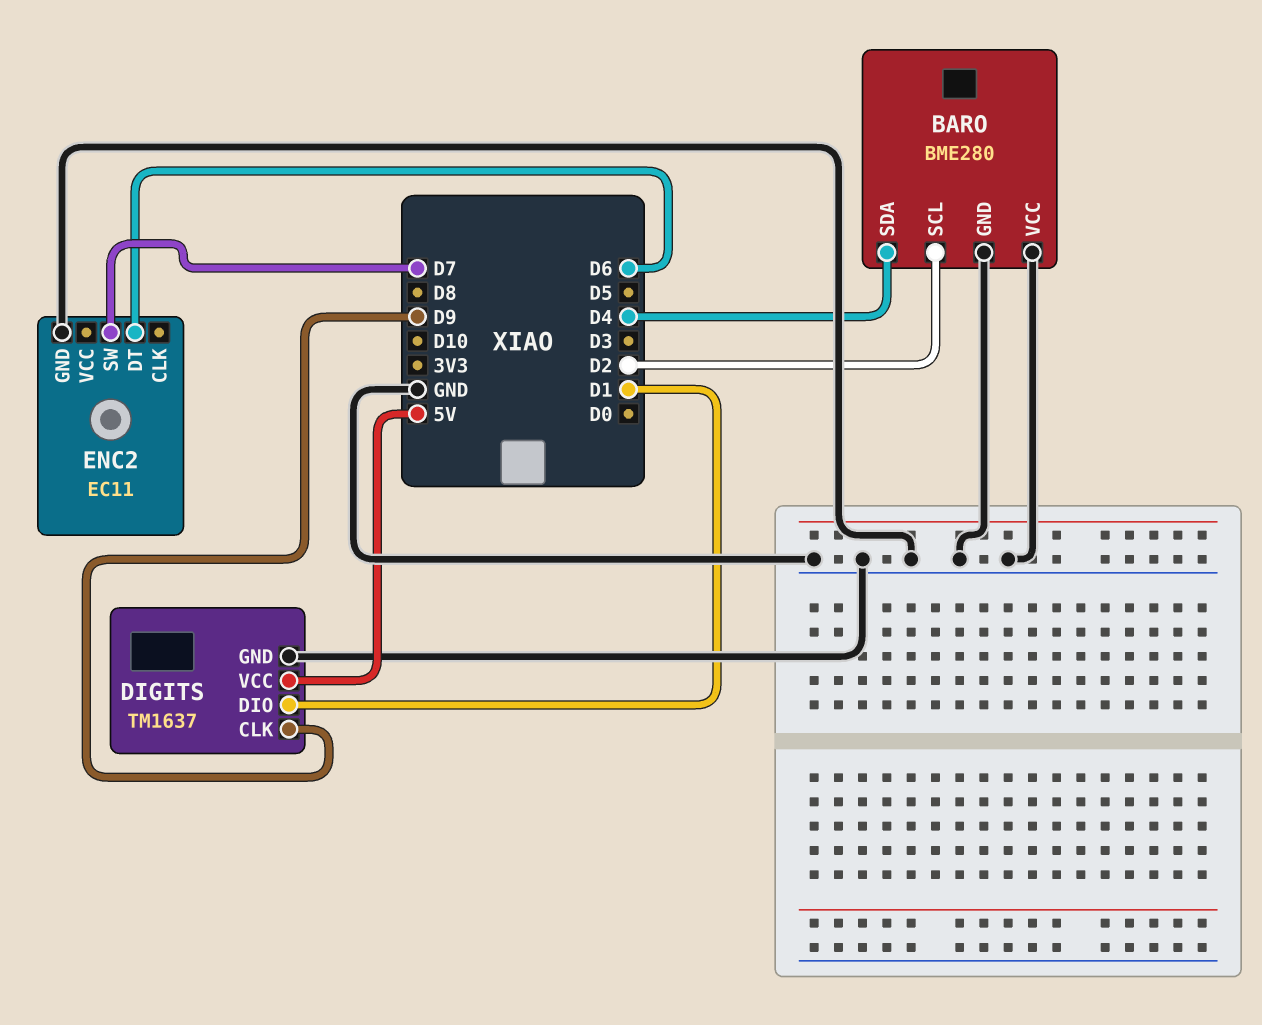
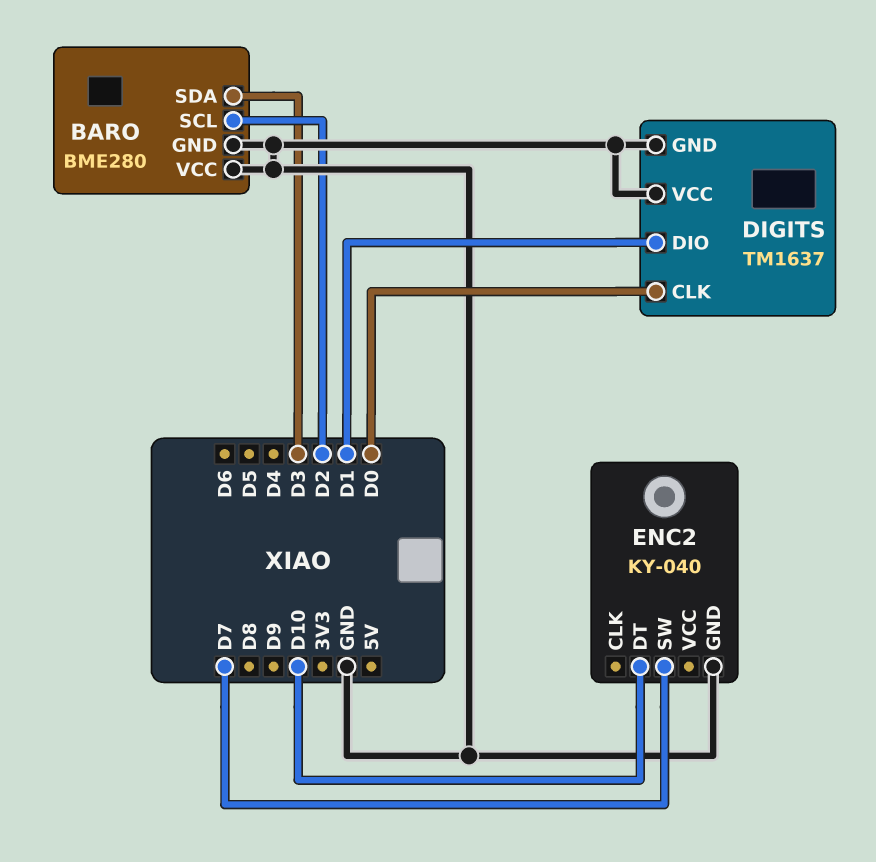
BARO pin SDA: D4 -> D3
DIGITS pin CLK: D9 -> D0
DIGITS pin VCC: 5V -> GND
ENC2: EC11 -> KY-040
ENC2 pin DT: D6 -> D10

